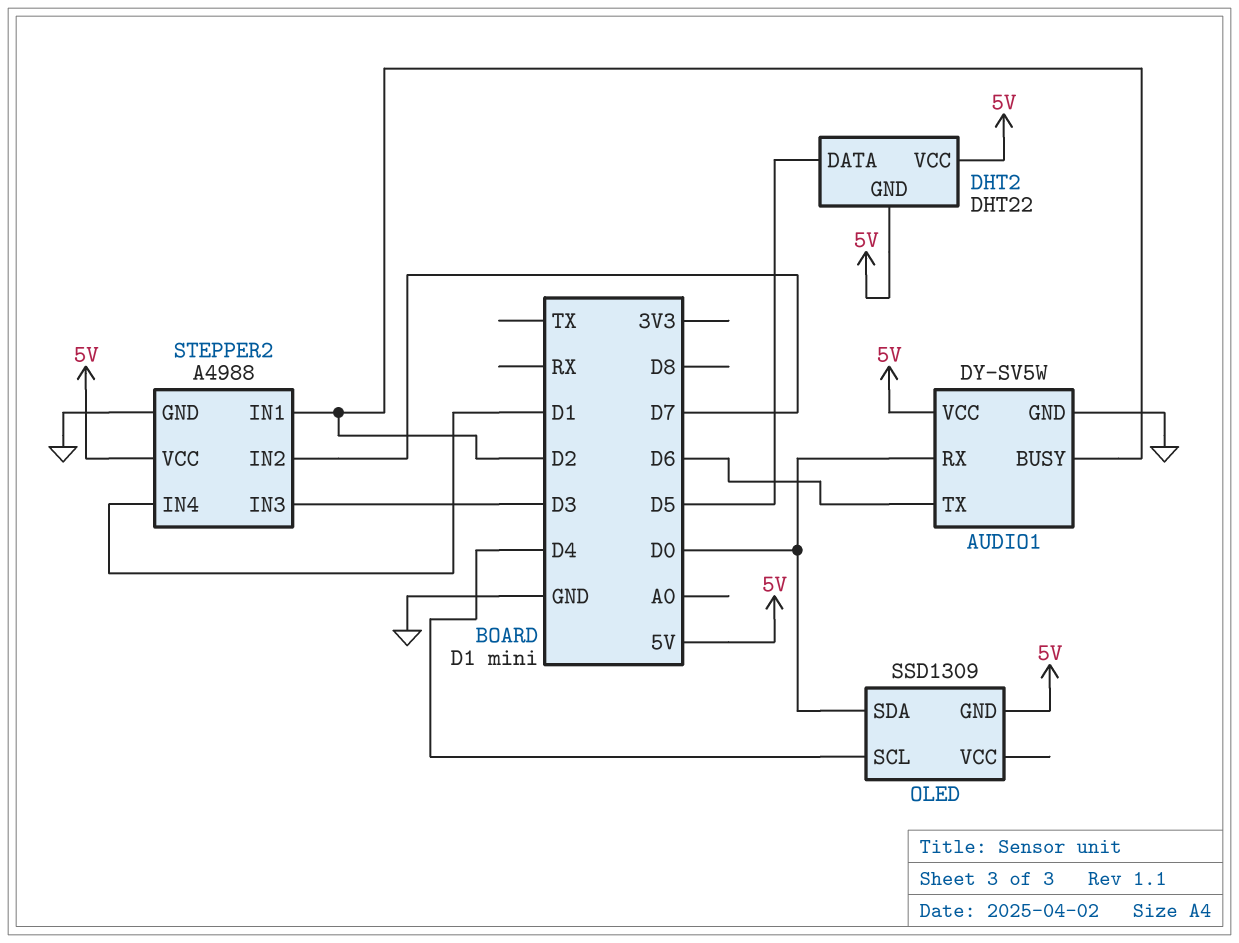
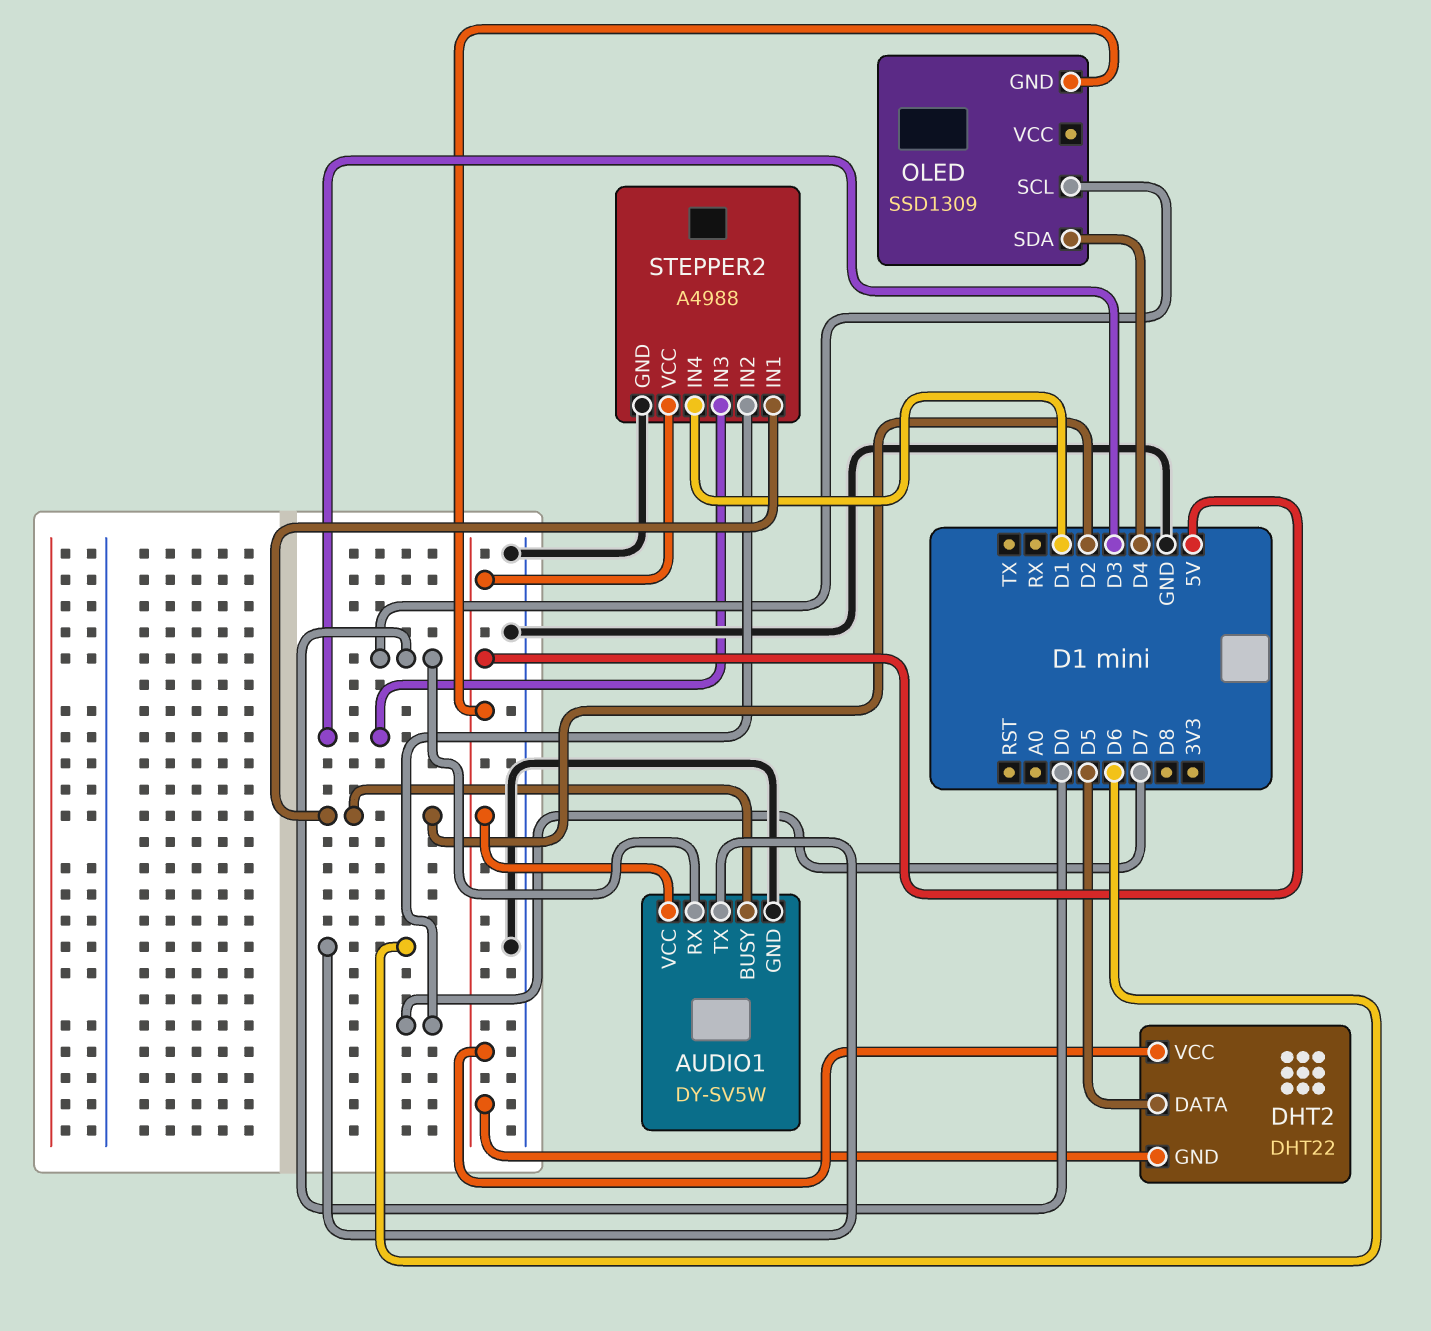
OLED pin SCL: D4 -> D0
OLED pin SDA: D0 -> D4

